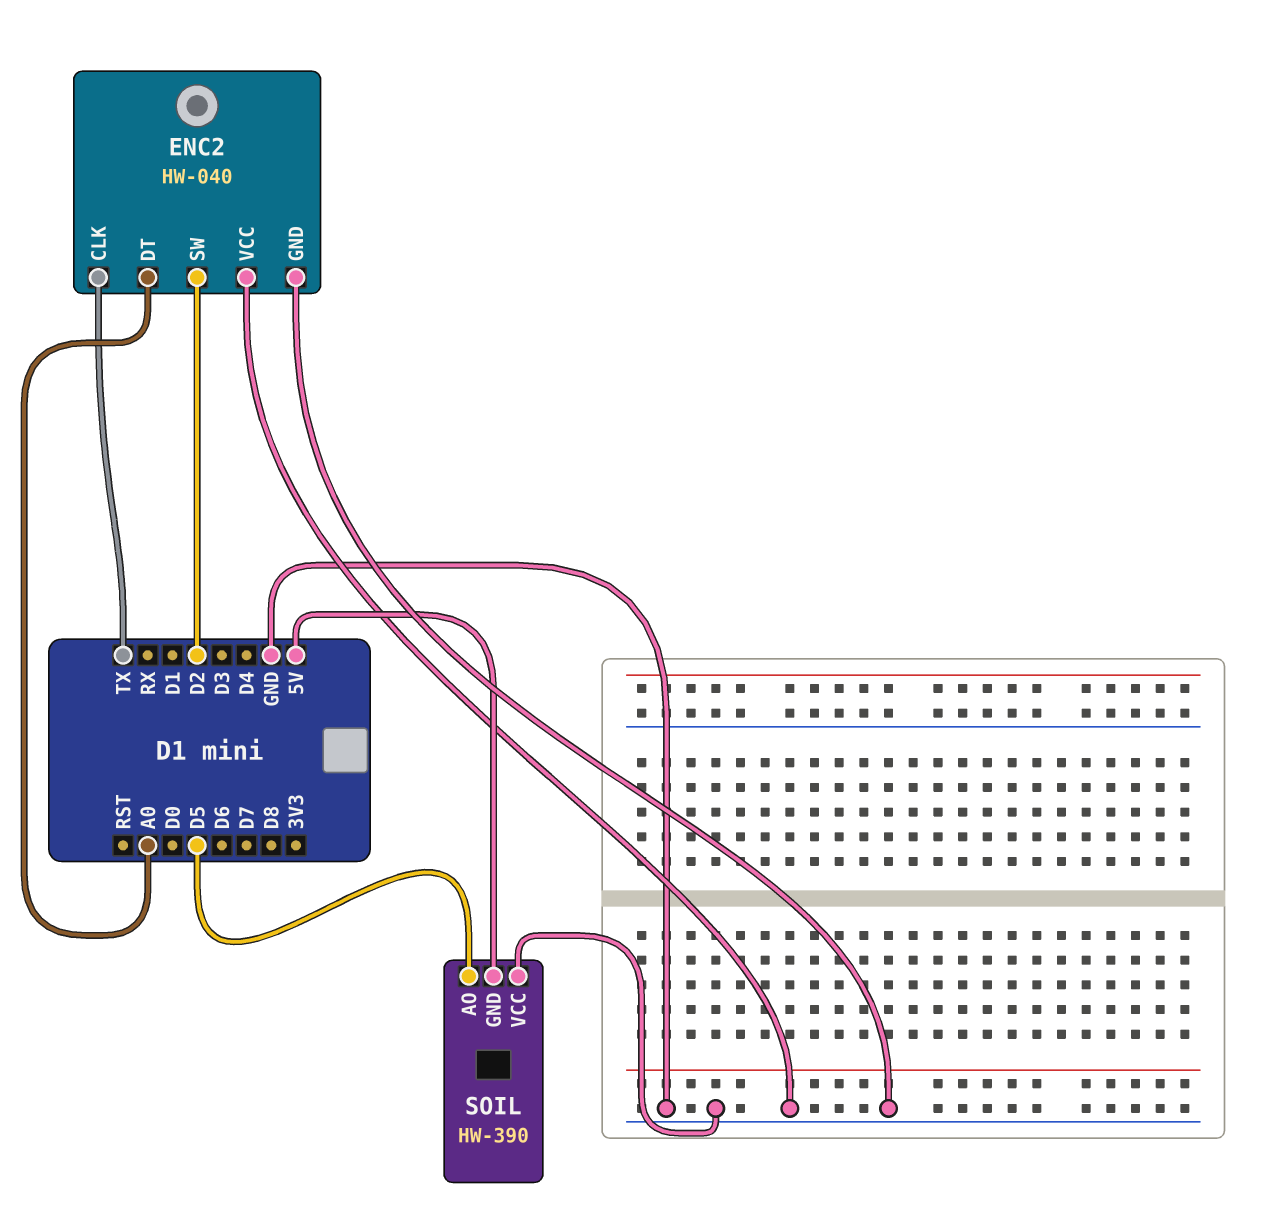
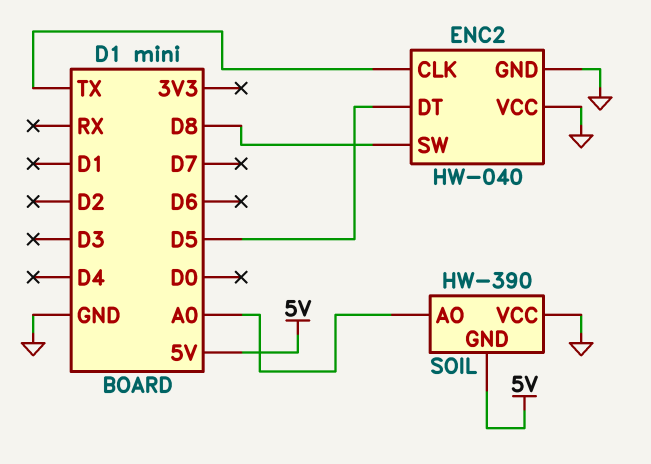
ENC2 pin DT: A0 -> D5
ENC2 pin SW: D2 -> D8
SOIL pin AO: D5 -> A0

